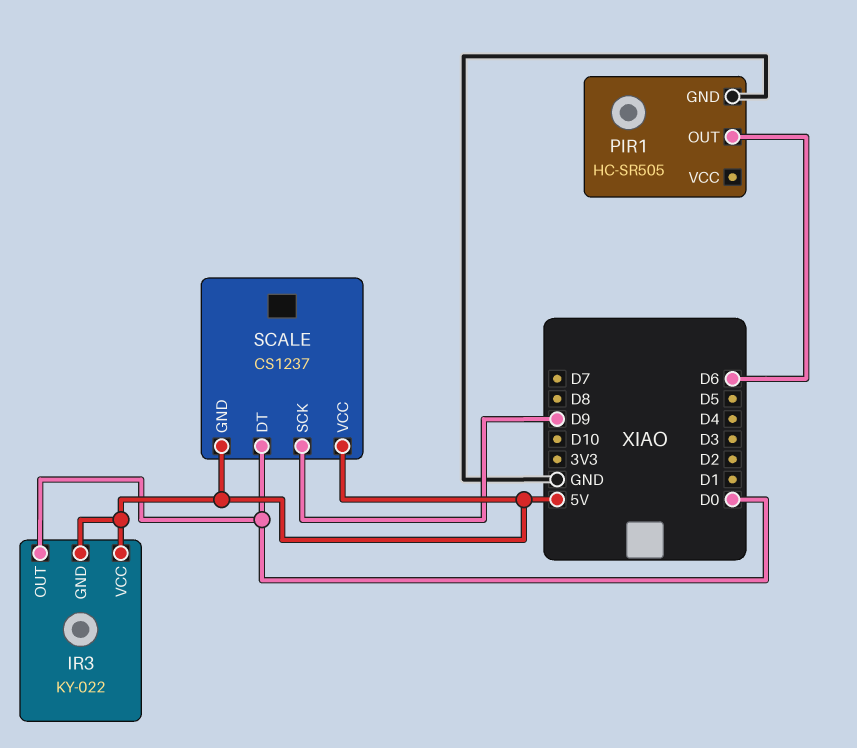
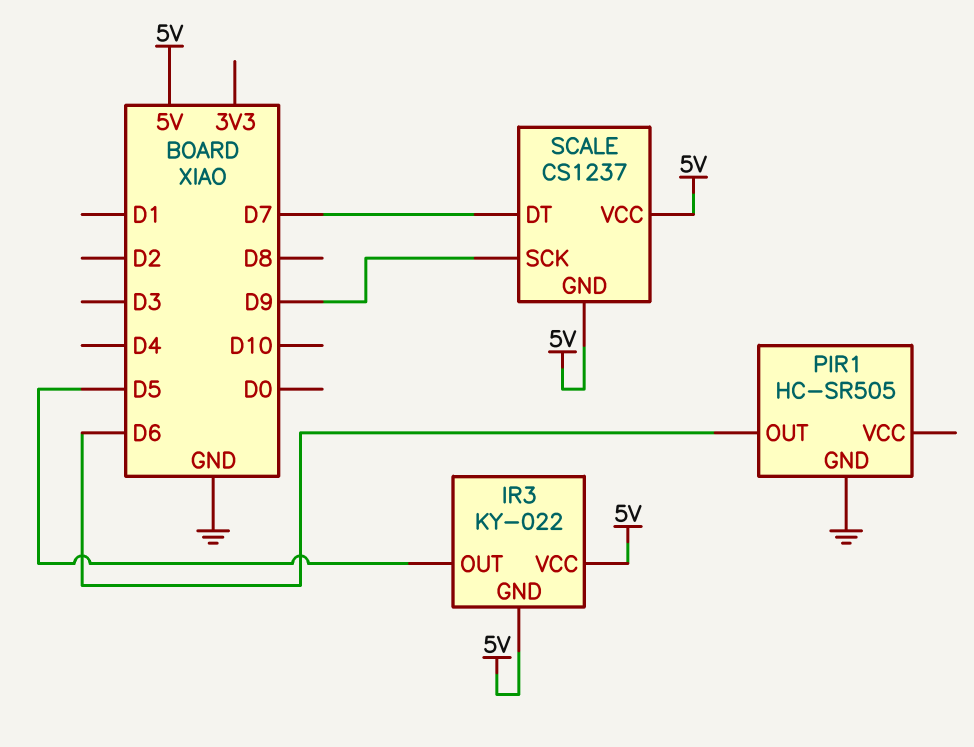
IR3 pin OUT: D0 -> D5
SCALE pin DT: D0 -> D7

